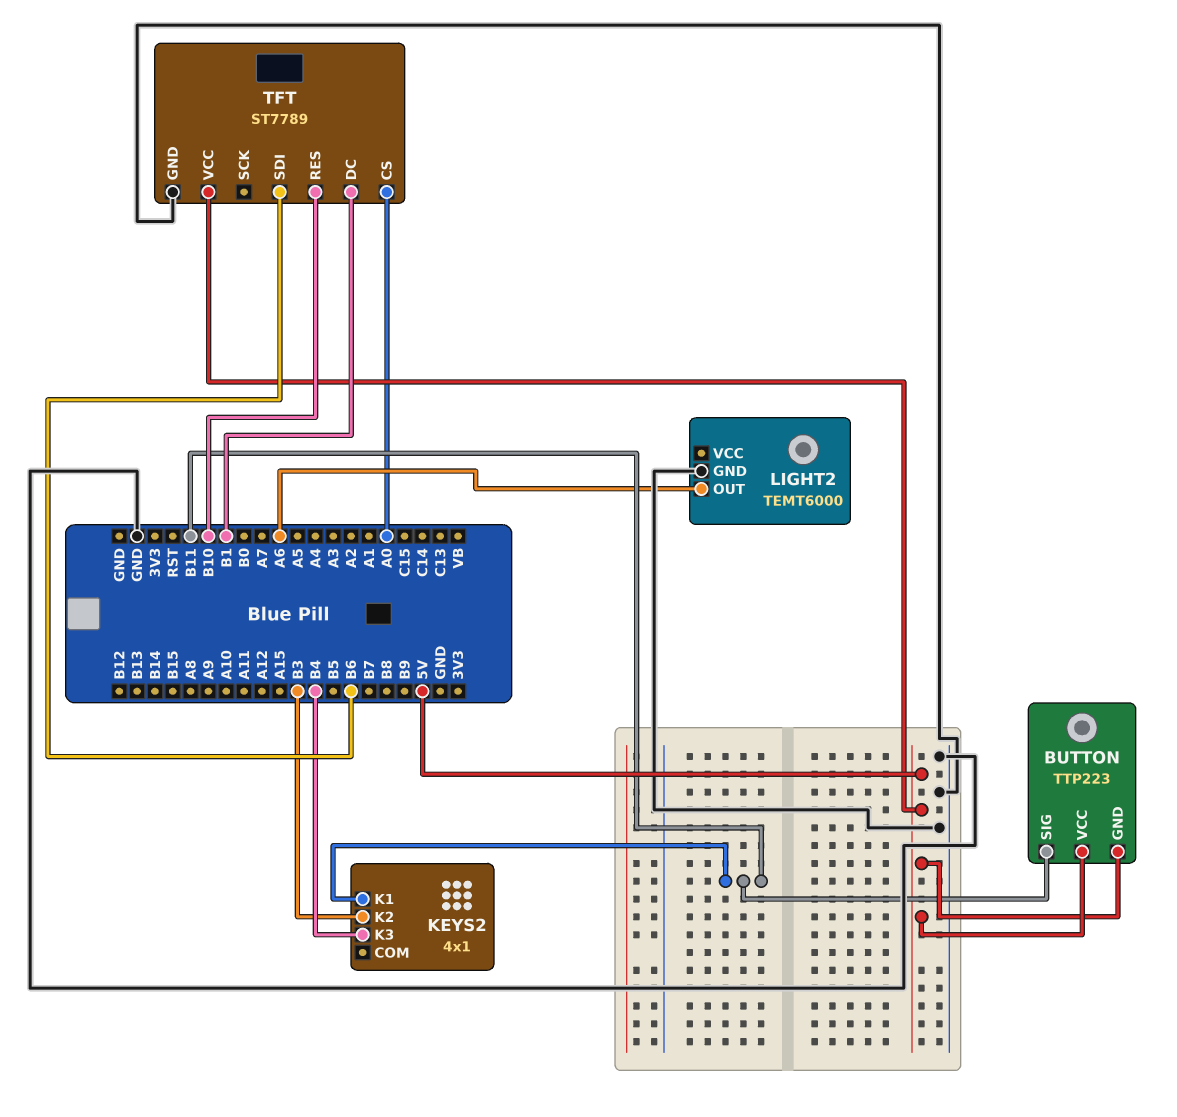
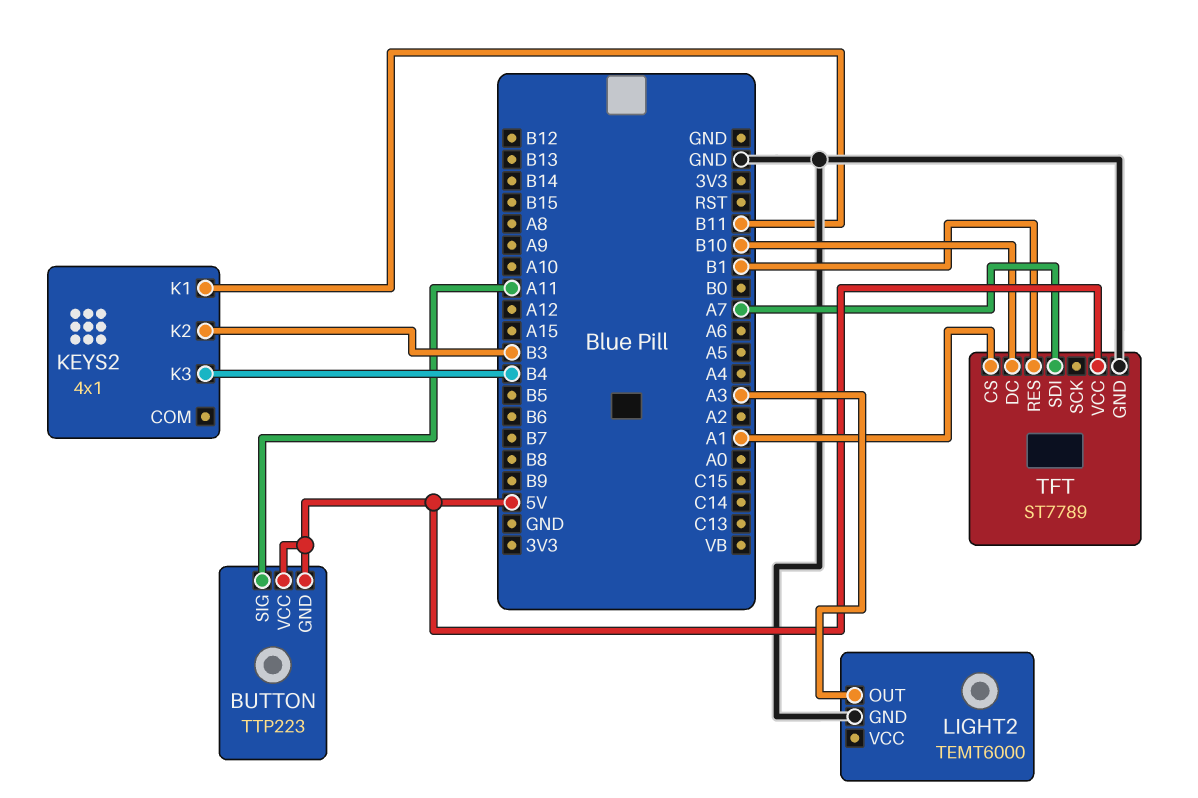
BUTTON pin SIG: B11 -> A11
LIGHT2 pin OUT: A6 -> A3
TFT pin CS: A0 -> A1
TFT pin DC: B1 -> B10
TFT pin RES: B10 -> B1
TFT pin SDI: B6 -> A7

